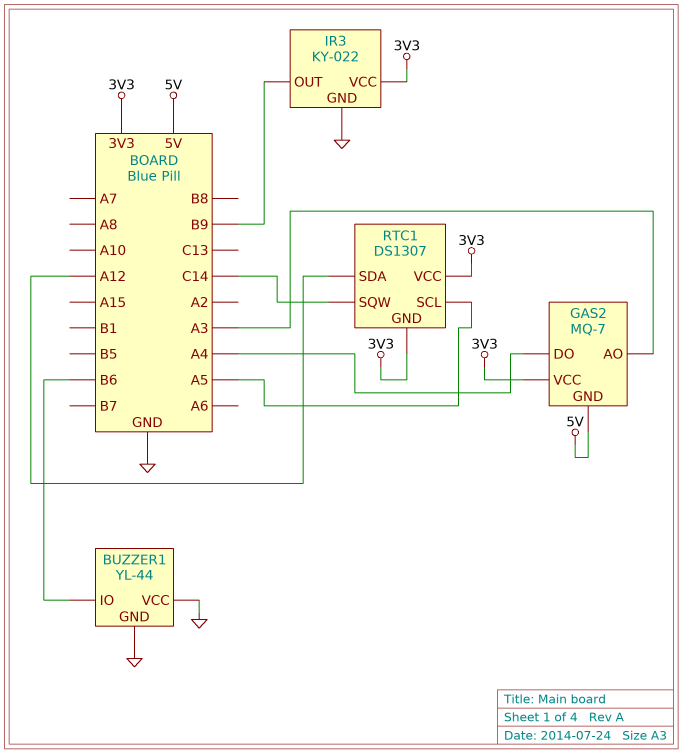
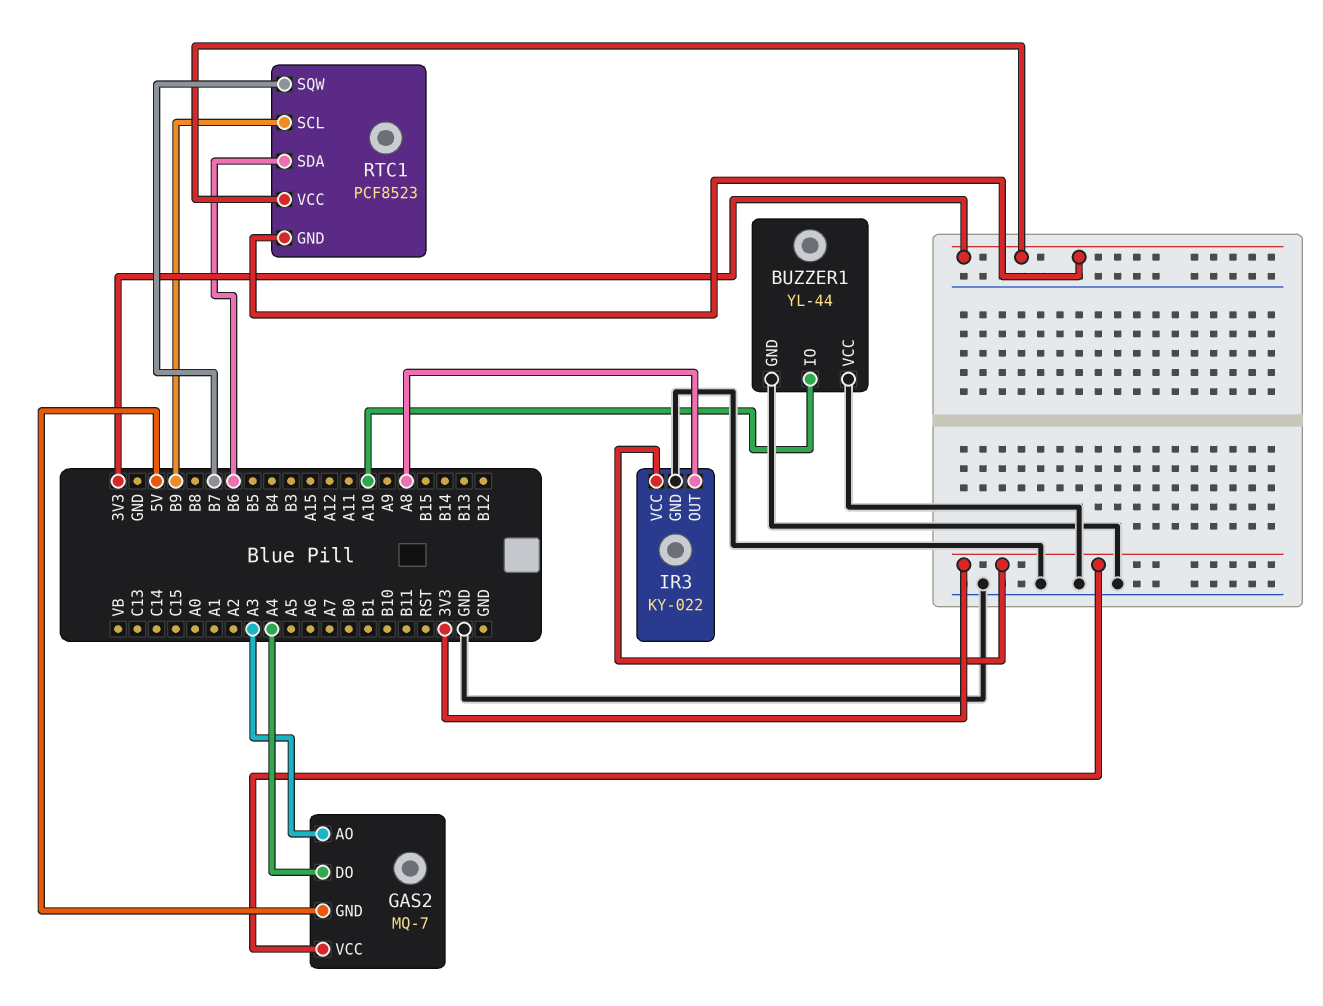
BUZZER1 pin IO: B6 -> A10
IR3 pin OUT: B9 -> A8
RTC1: DS1307 -> PCF8523
RTC1 pin SCL: A5 -> B9
RTC1 pin SDA: A12 -> B6
RTC1 pin SQW: C14 -> B7

